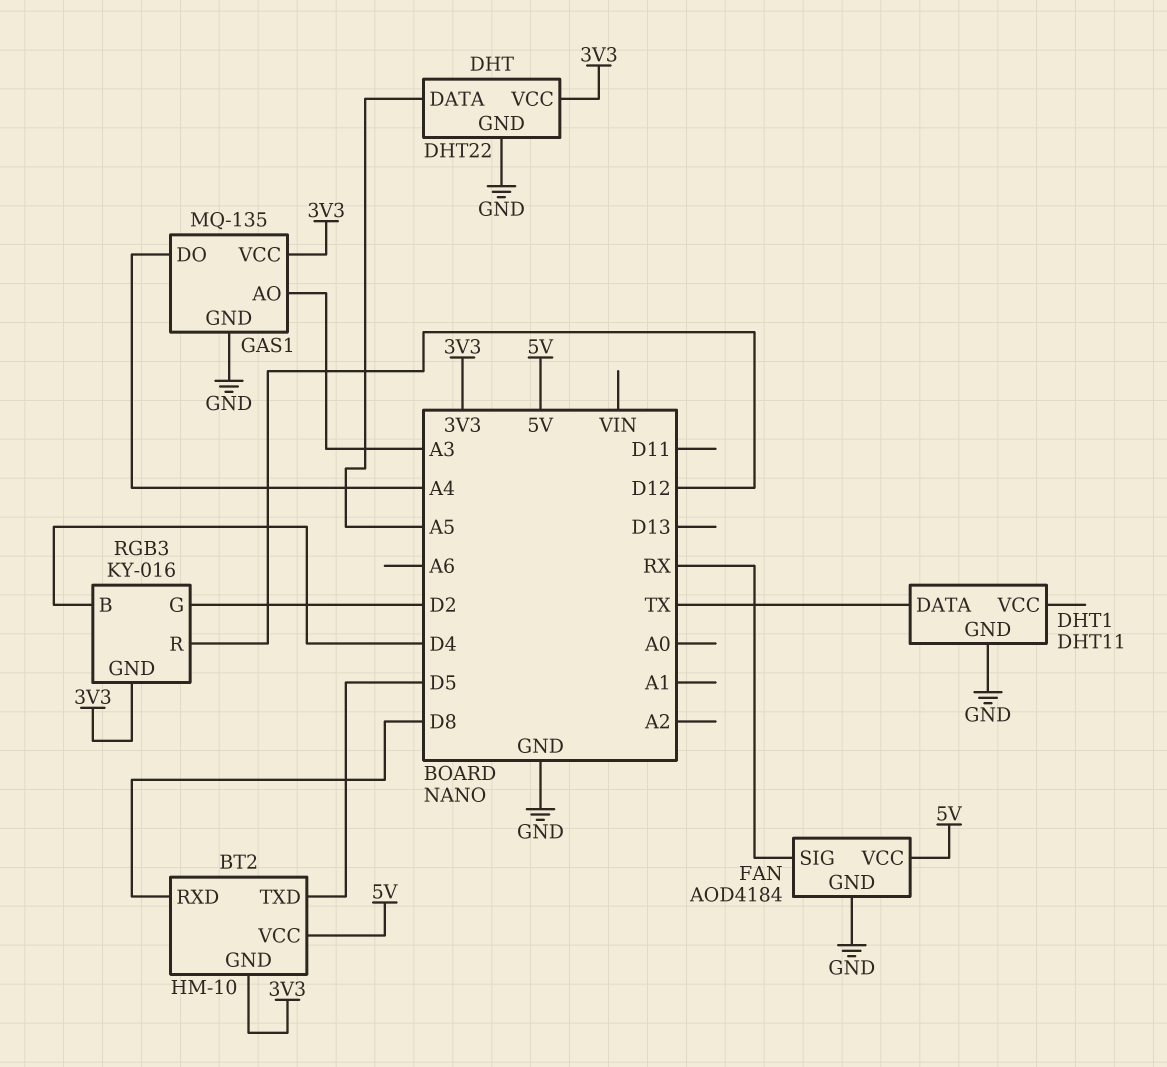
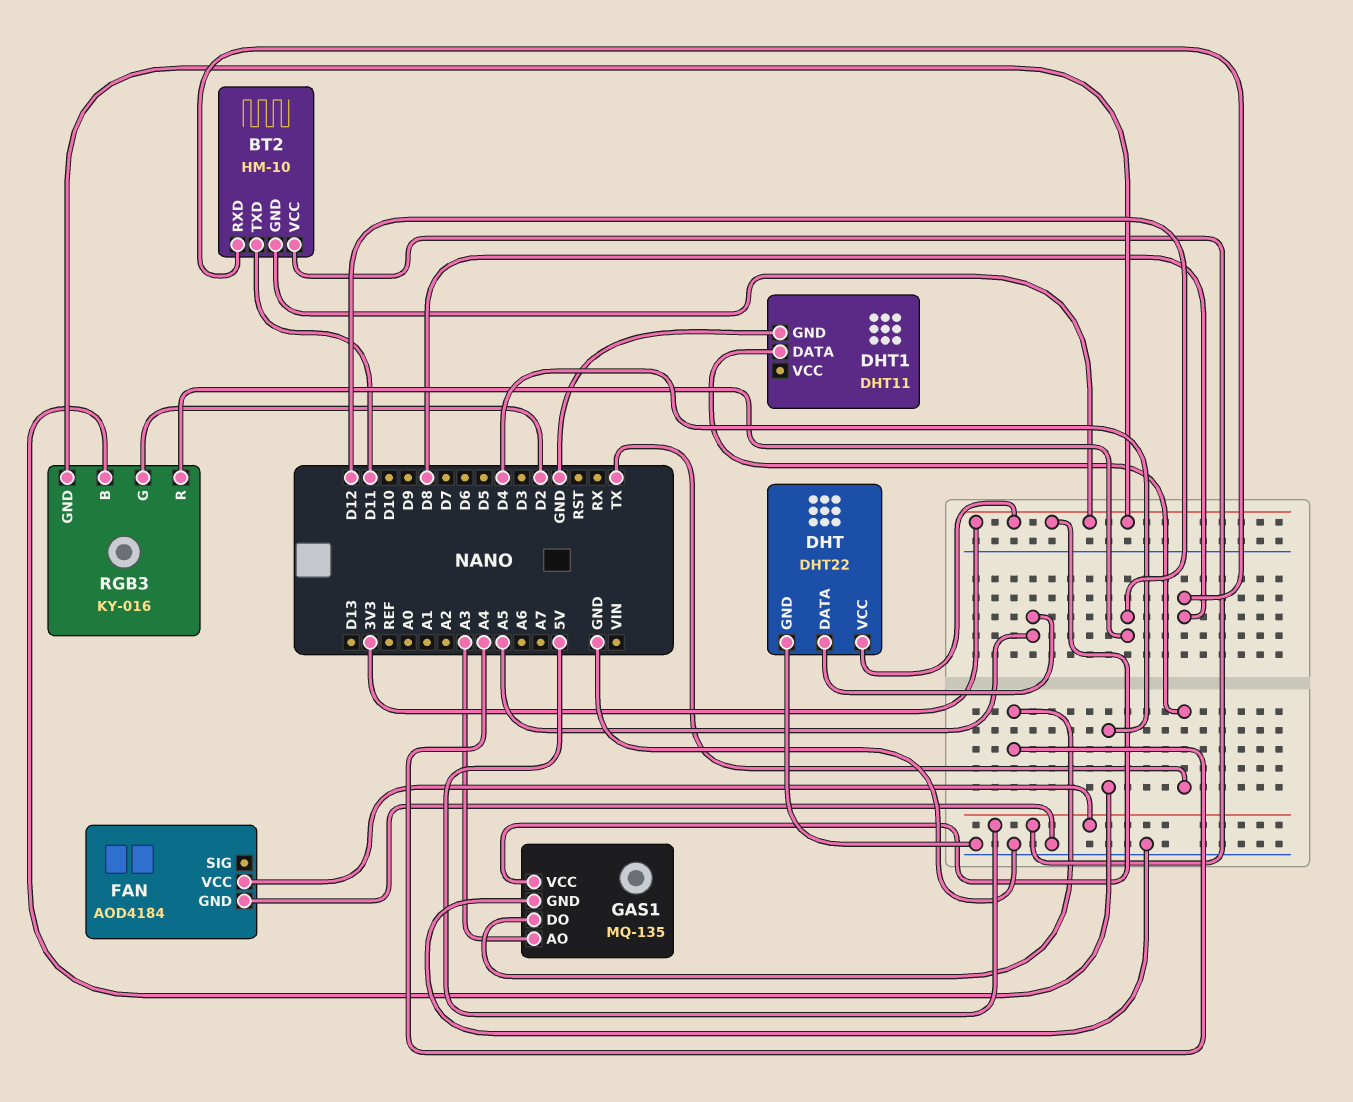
BT2 pin TXD: D5 -> D11
FAN pin SIG: RX -> none

